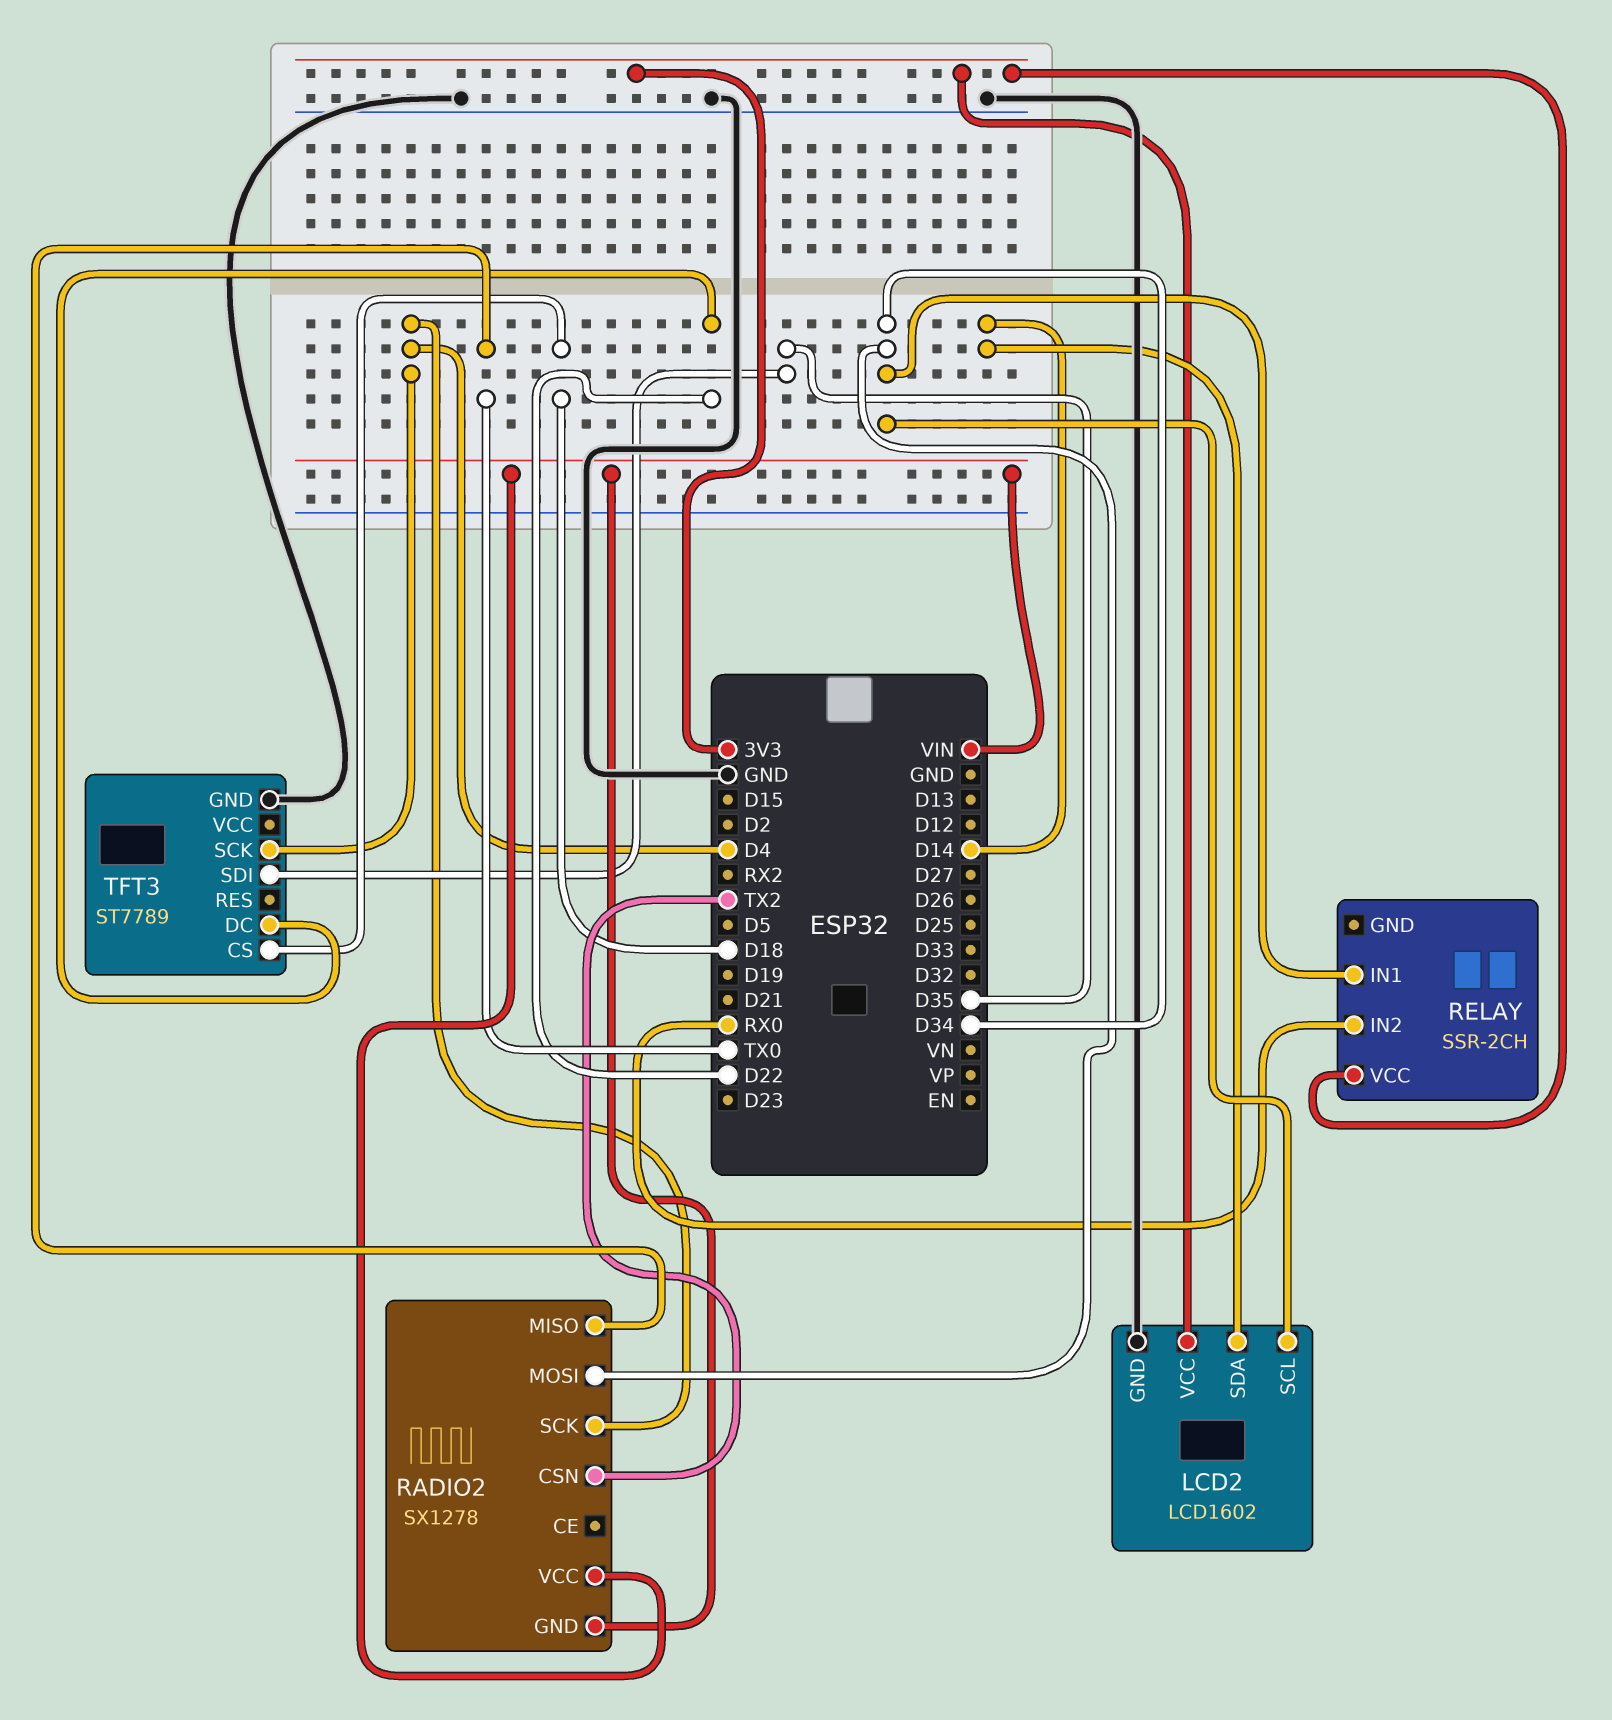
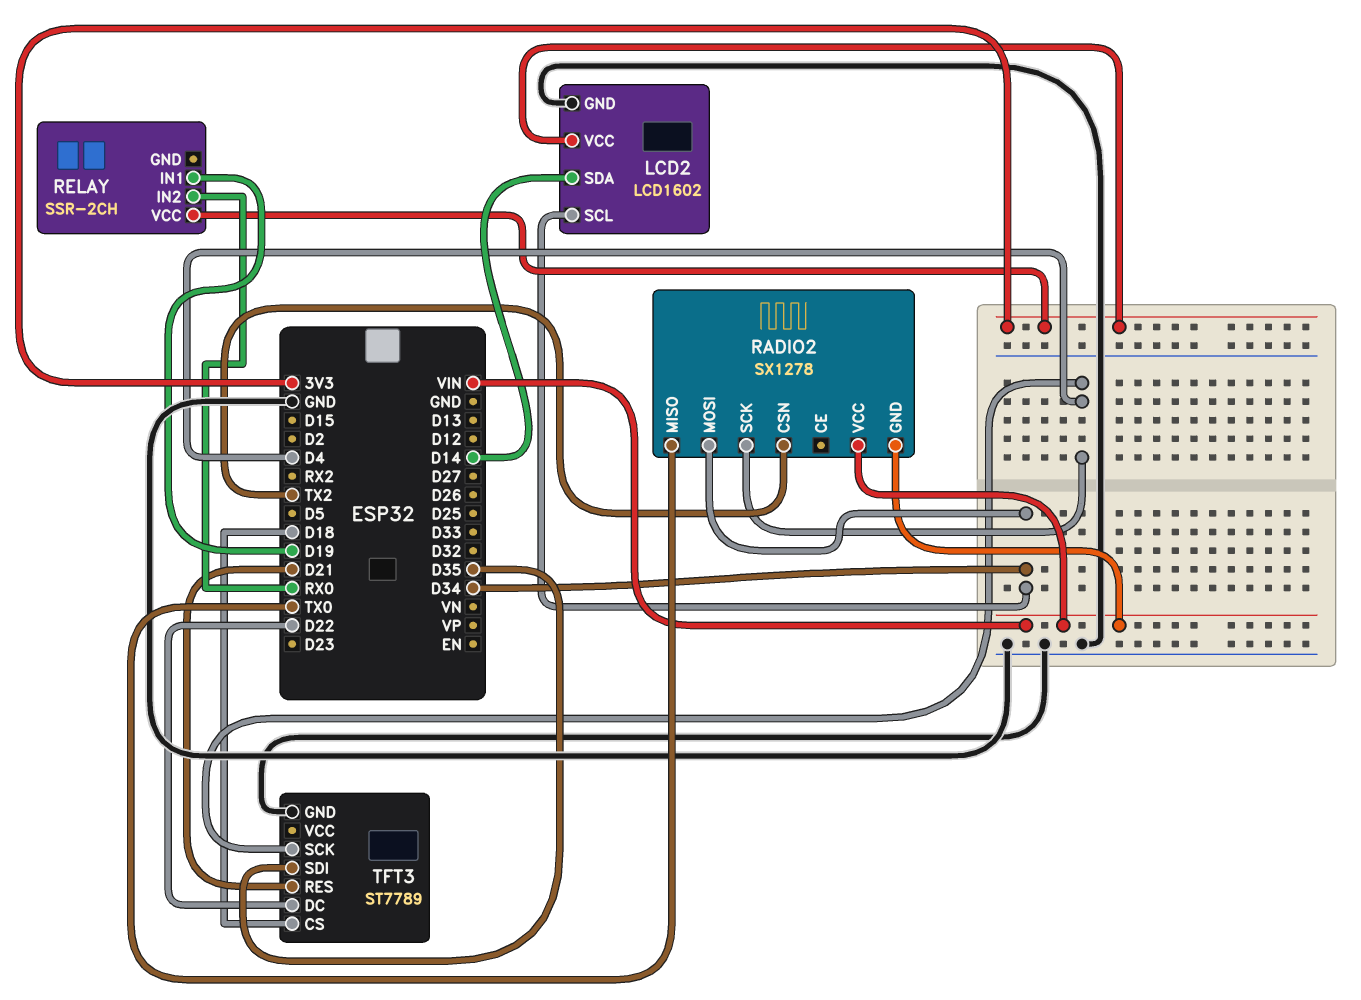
RELAY pin IN1: D34 -> D19
TFT3 pin RES: none -> D21

